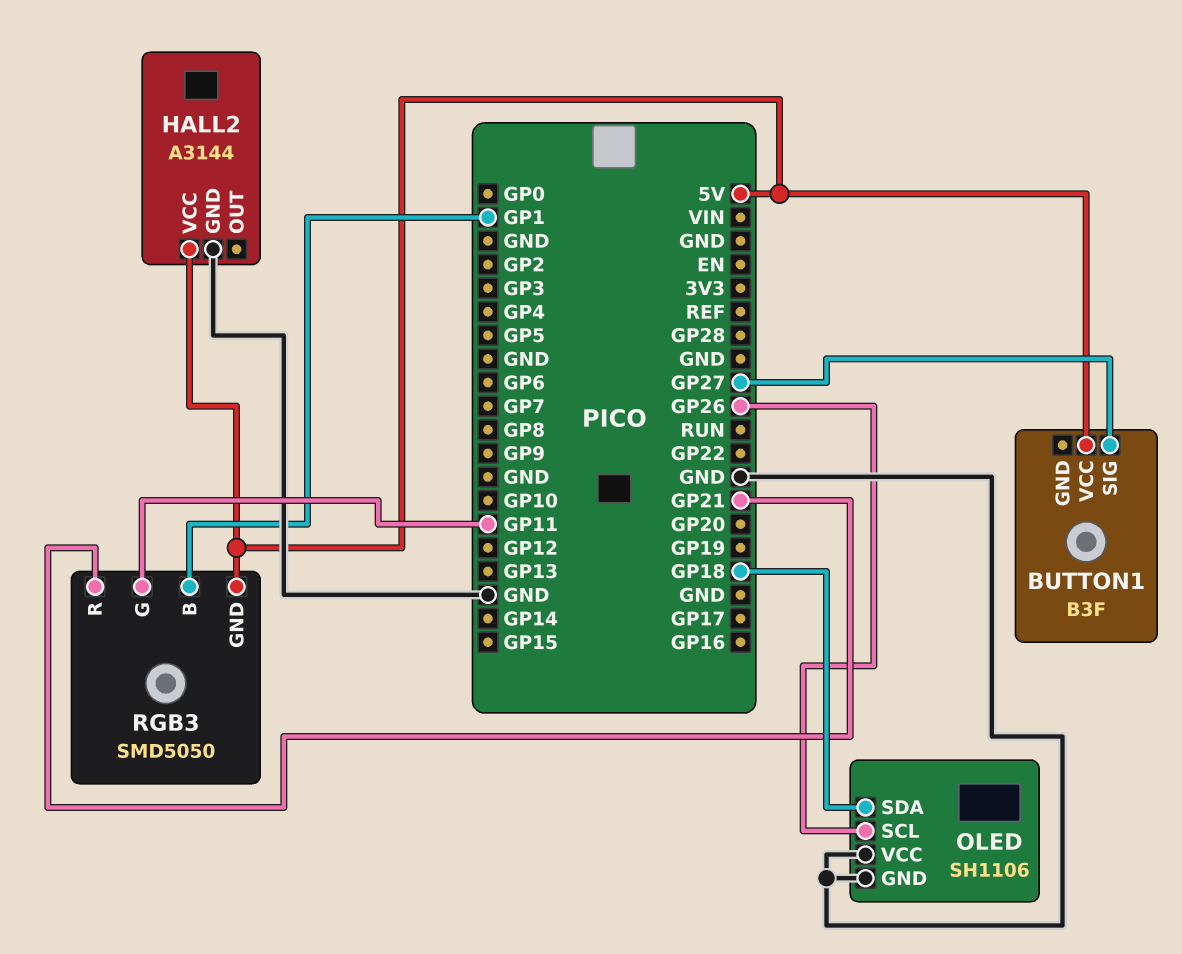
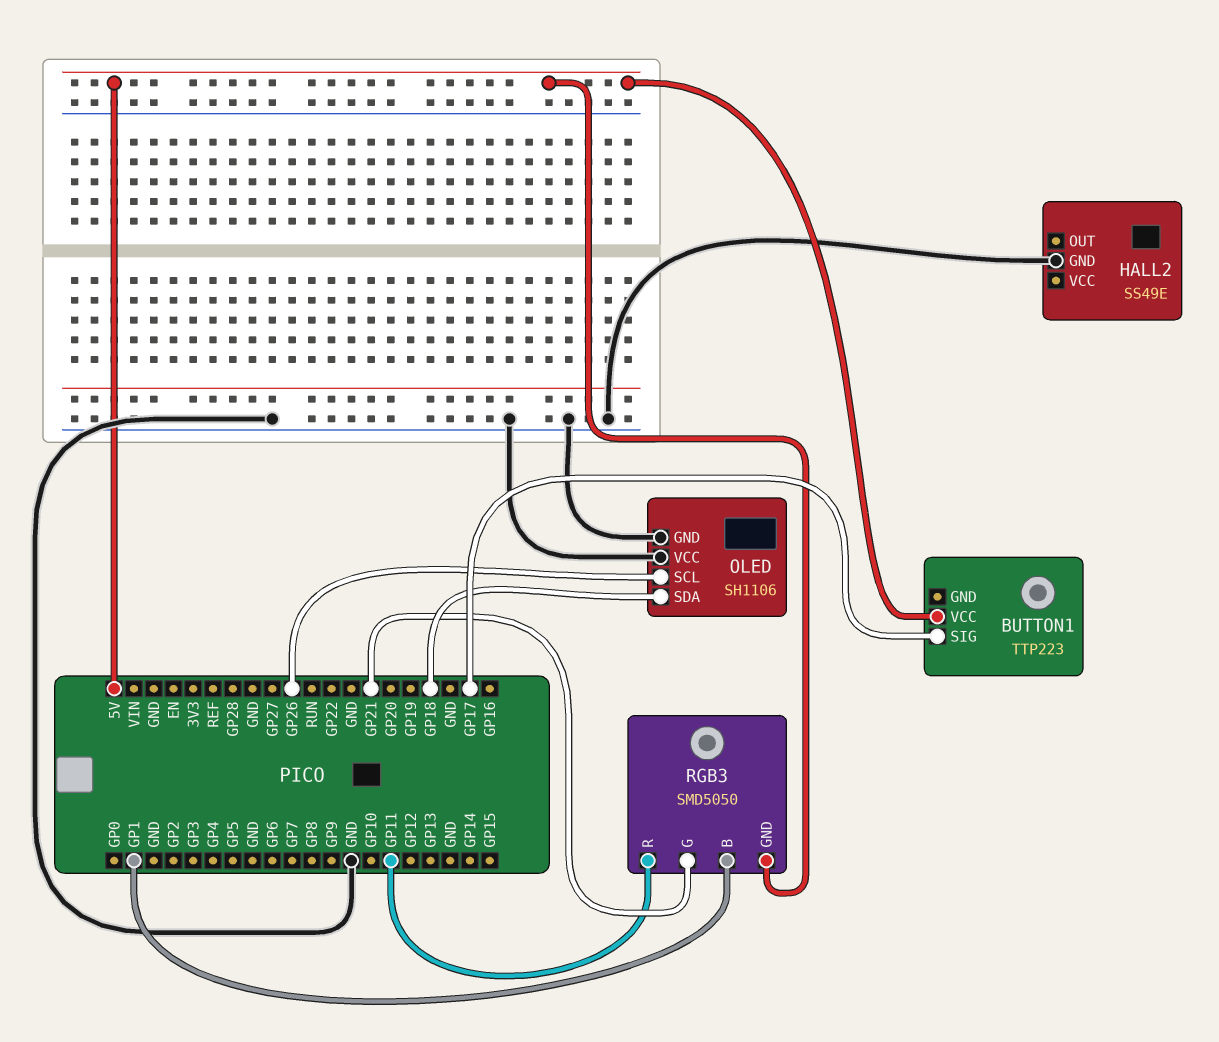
BUTTON1: B3F -> TTP223
BUTTON1 pin SIG: GP27 -> GP17
HALL2: A3144 -> SS49E
HALL2 pin VCC: 5V -> none
RGB3 pin G: GP11 -> GP21
RGB3 pin R: GP21 -> GP11

